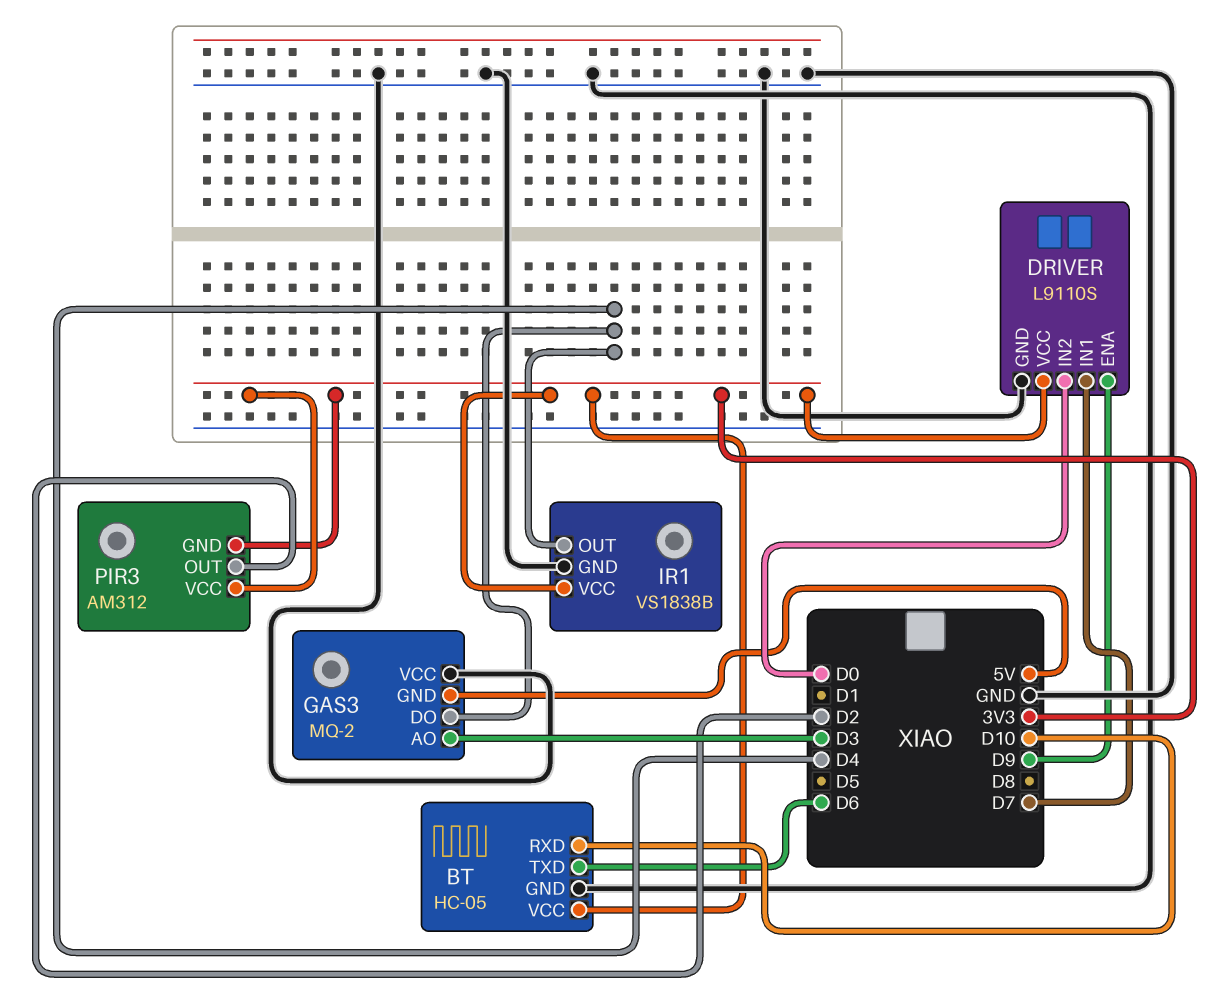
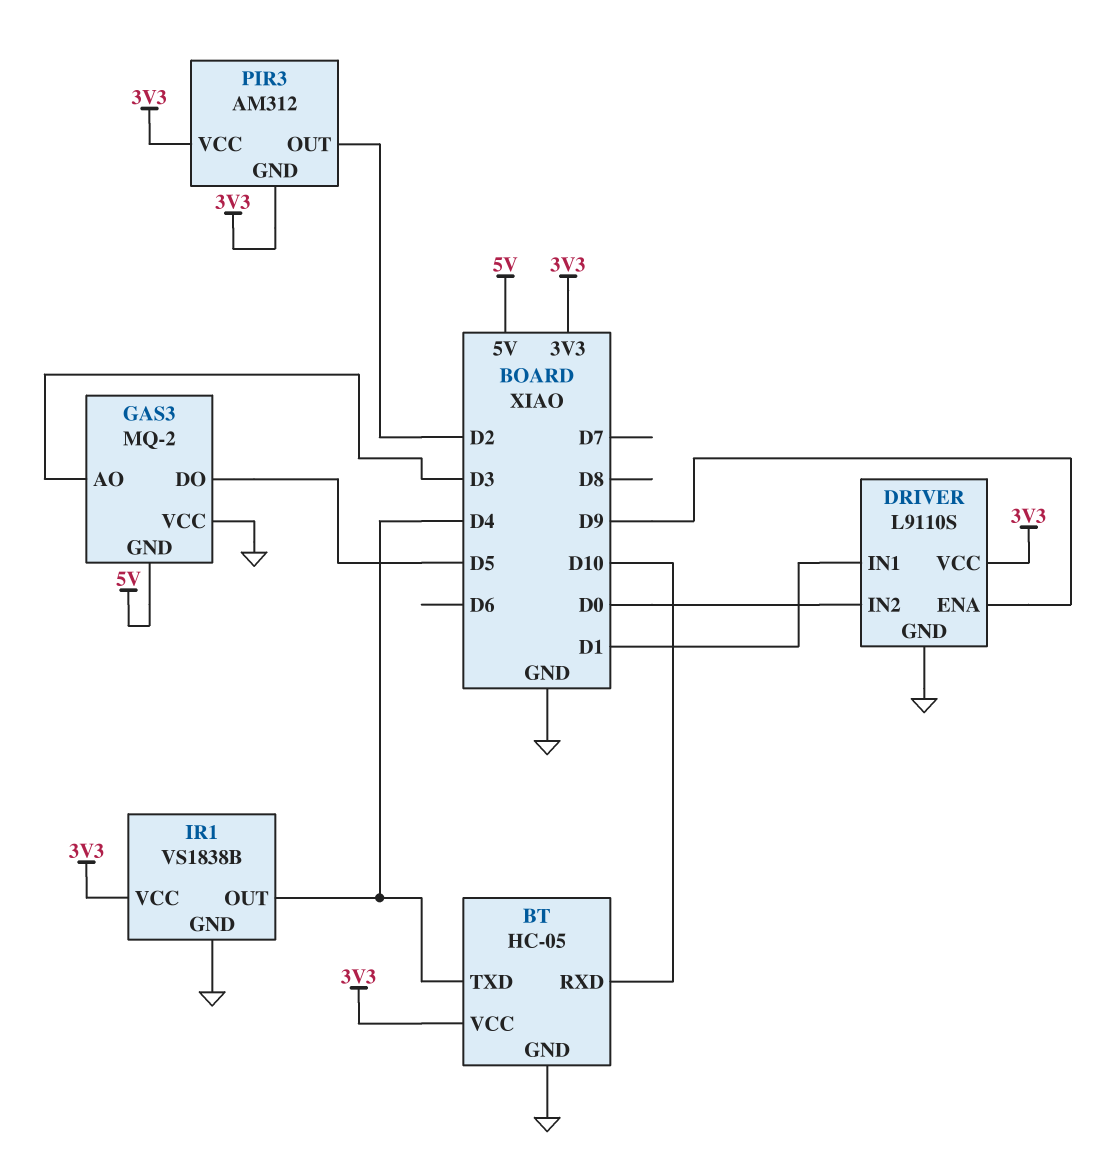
BT pin TXD: D6 -> D4
DRIVER pin IN1: D7 -> D1
GAS3 pin DO: D4 -> D5

